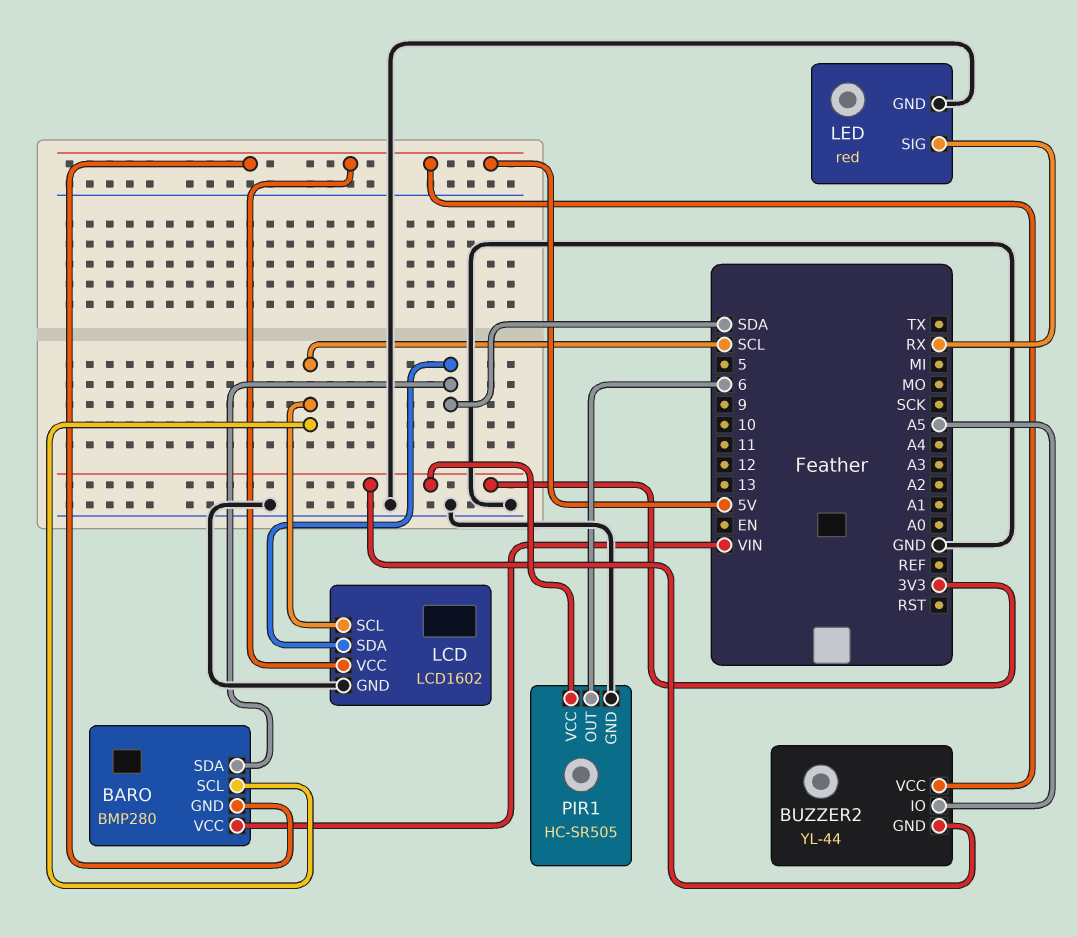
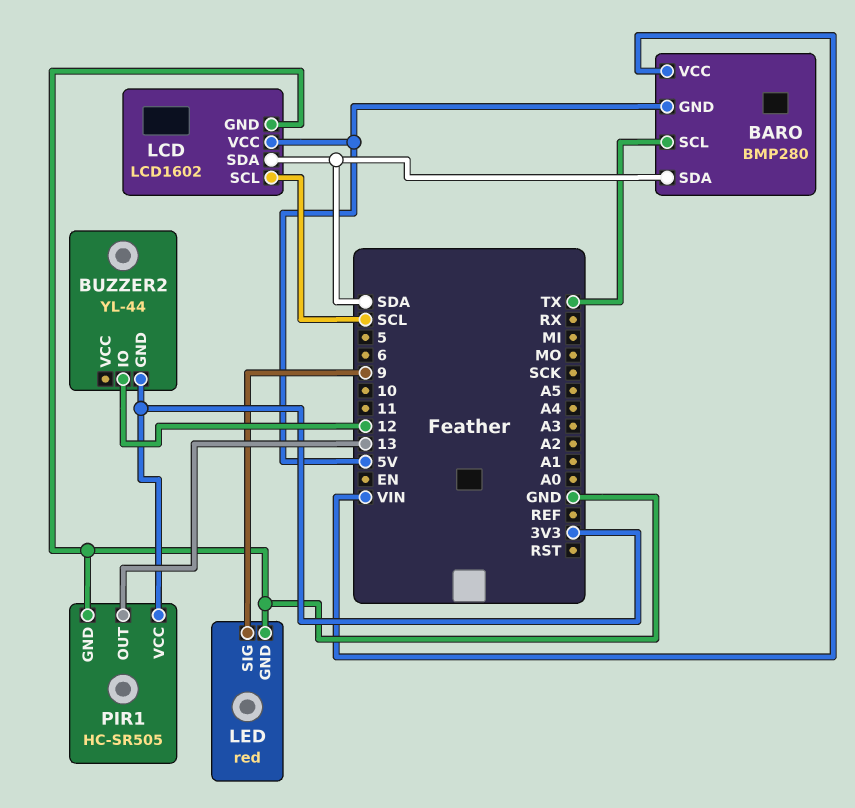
BARO pin SCL: SCL -> TX
BUZZER2 pin IO: A5 -> 12
BUZZER2 pin VCC: 5V -> none
LED pin SIG: RX -> 9
PIR1 pin OUT: 6 -> 13

